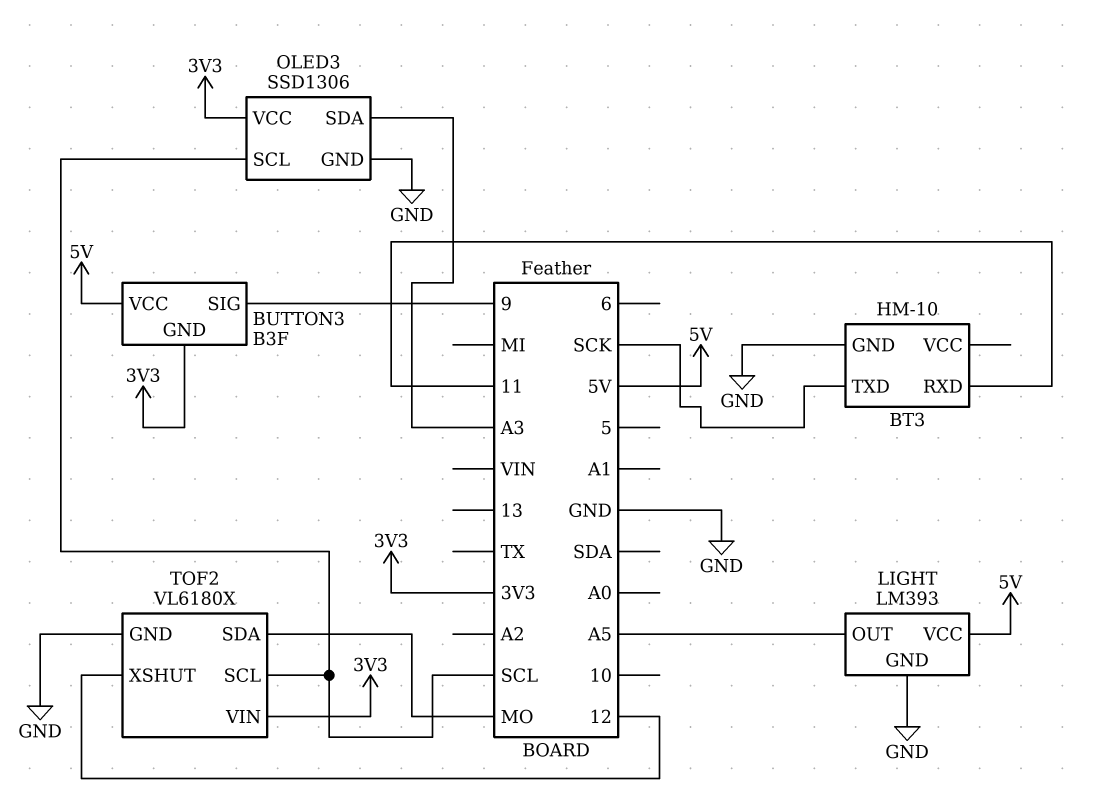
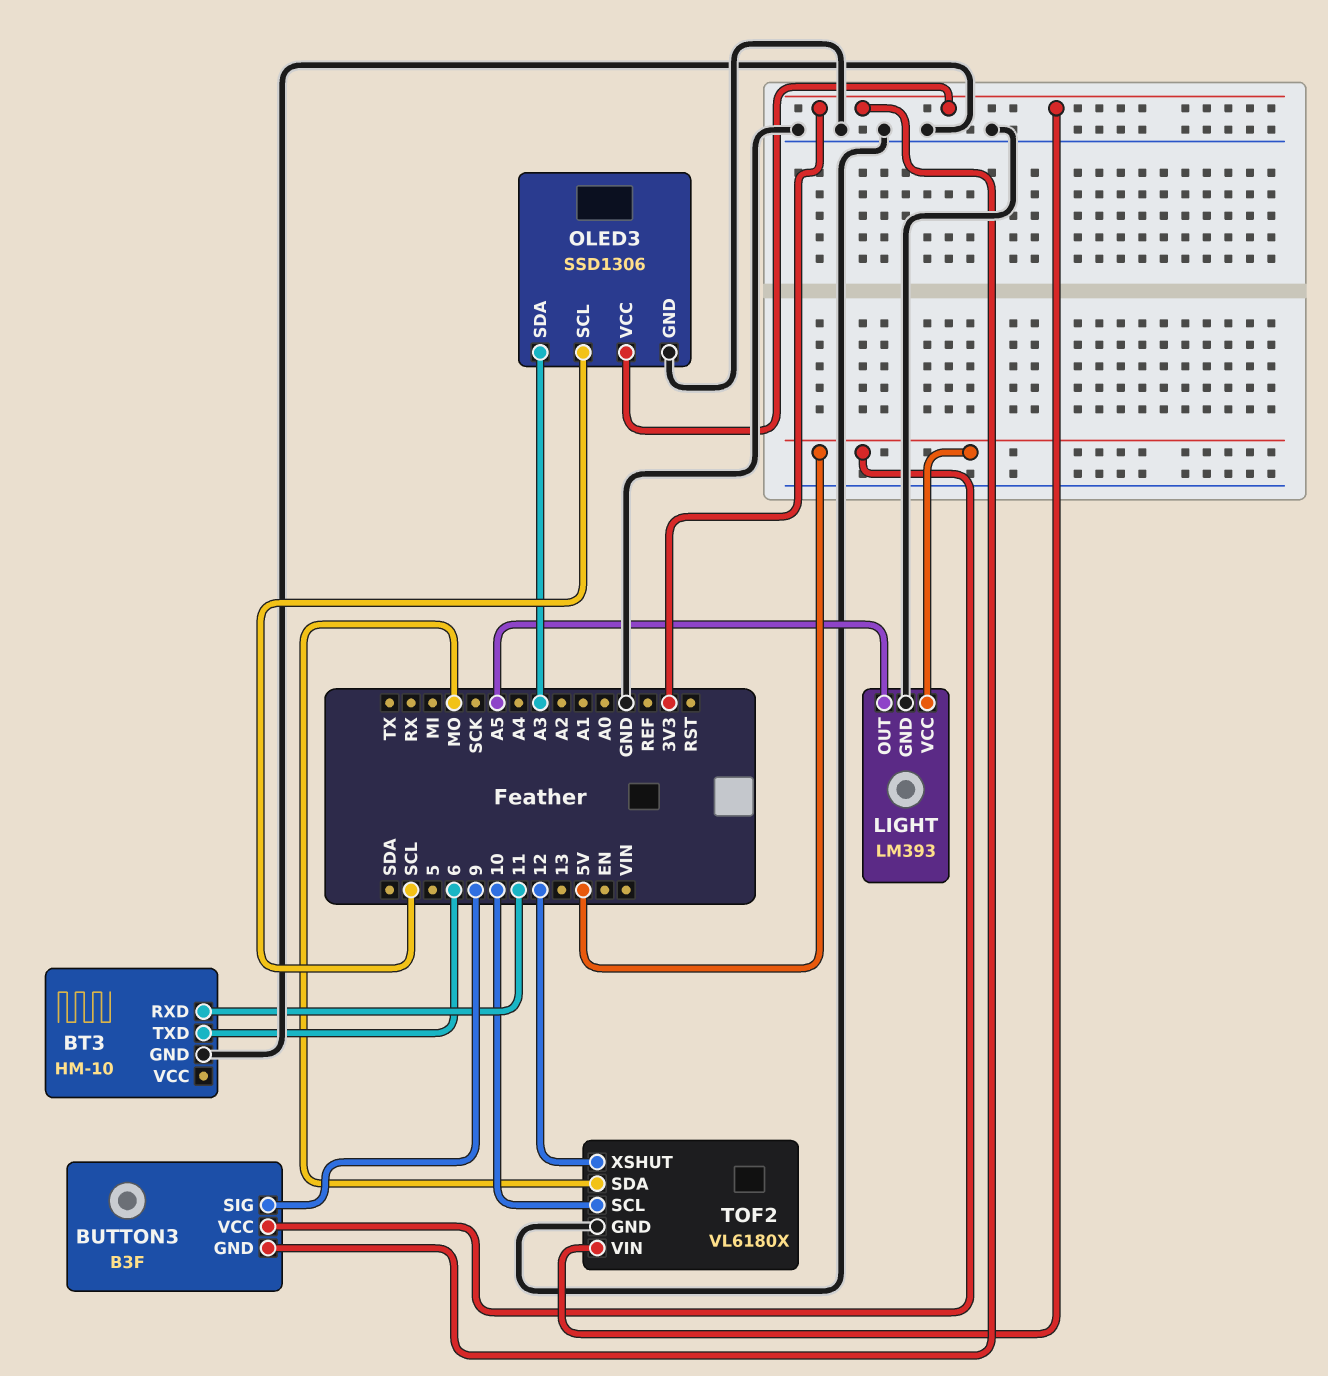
BT3 pin TXD: SCK -> 6
TOF2 pin SCL: SCL -> 10

